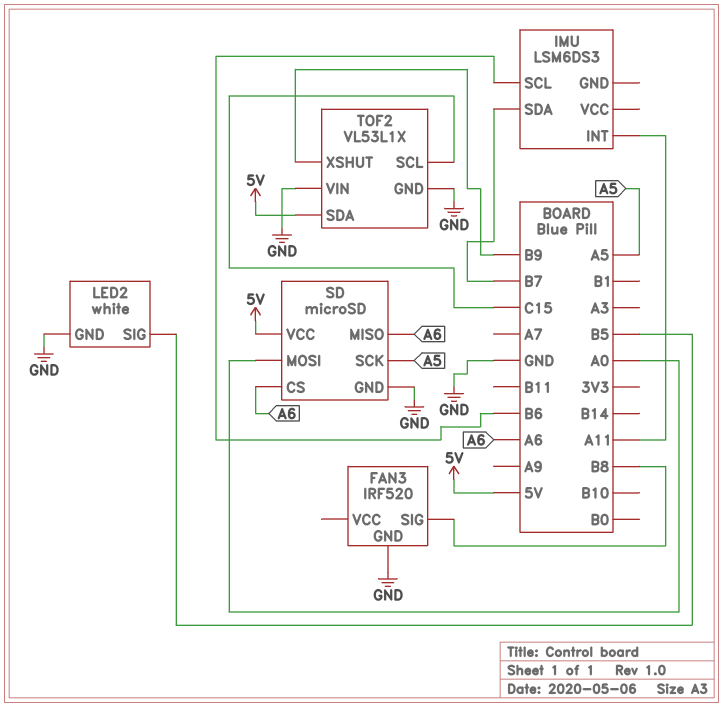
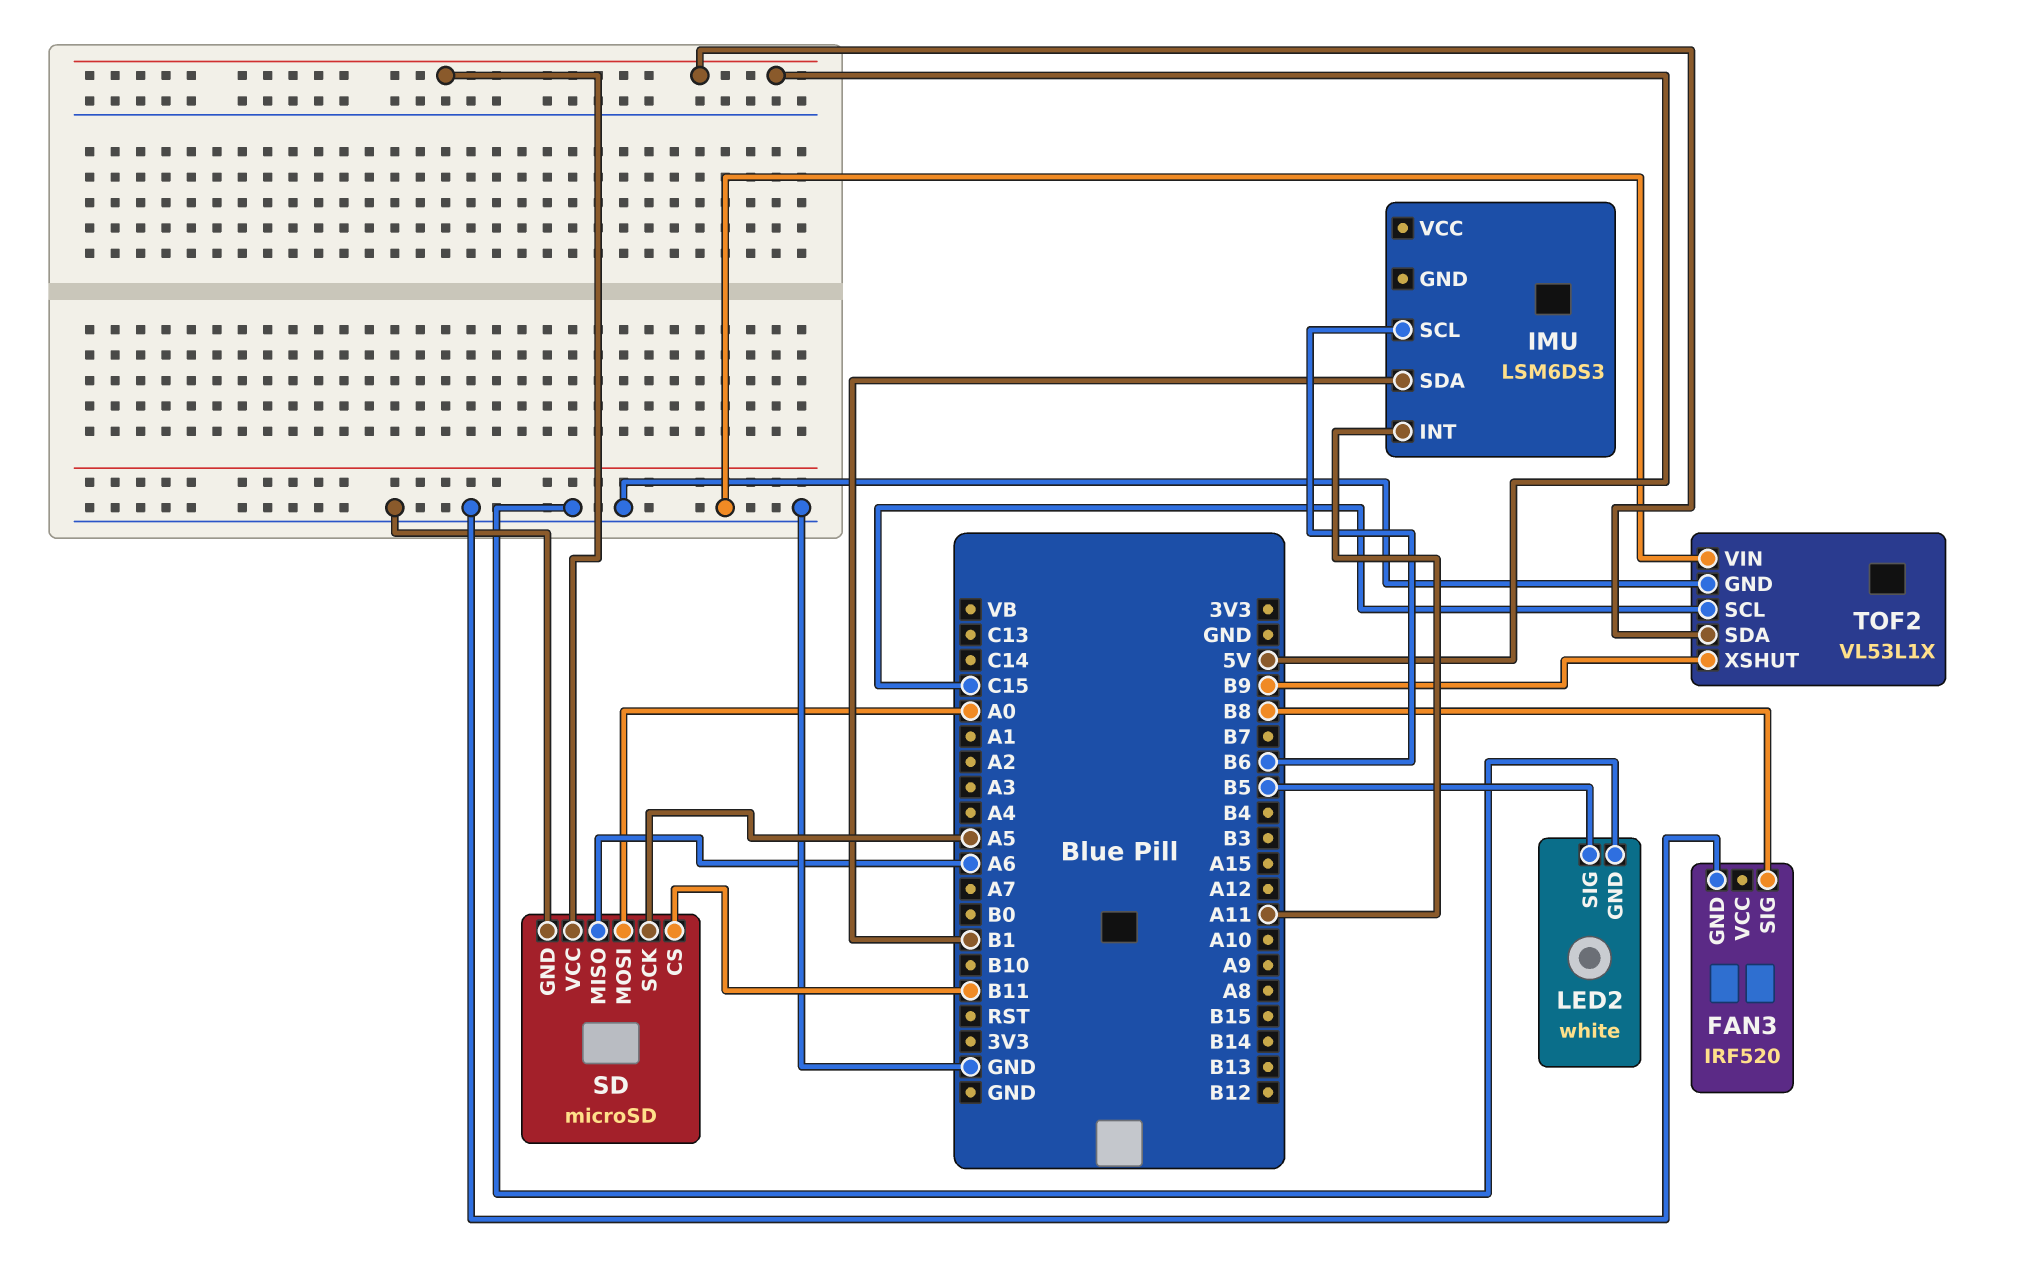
IMU pin SDA: B7 -> B1
SD pin CS: A6 -> B11

